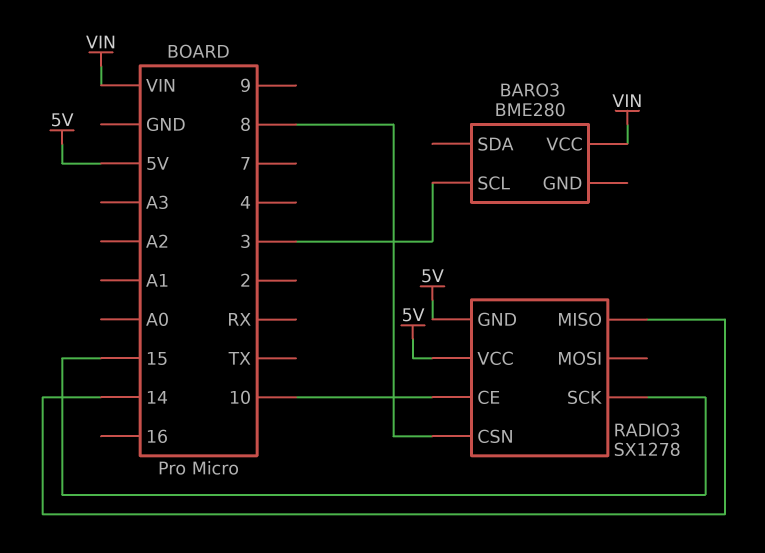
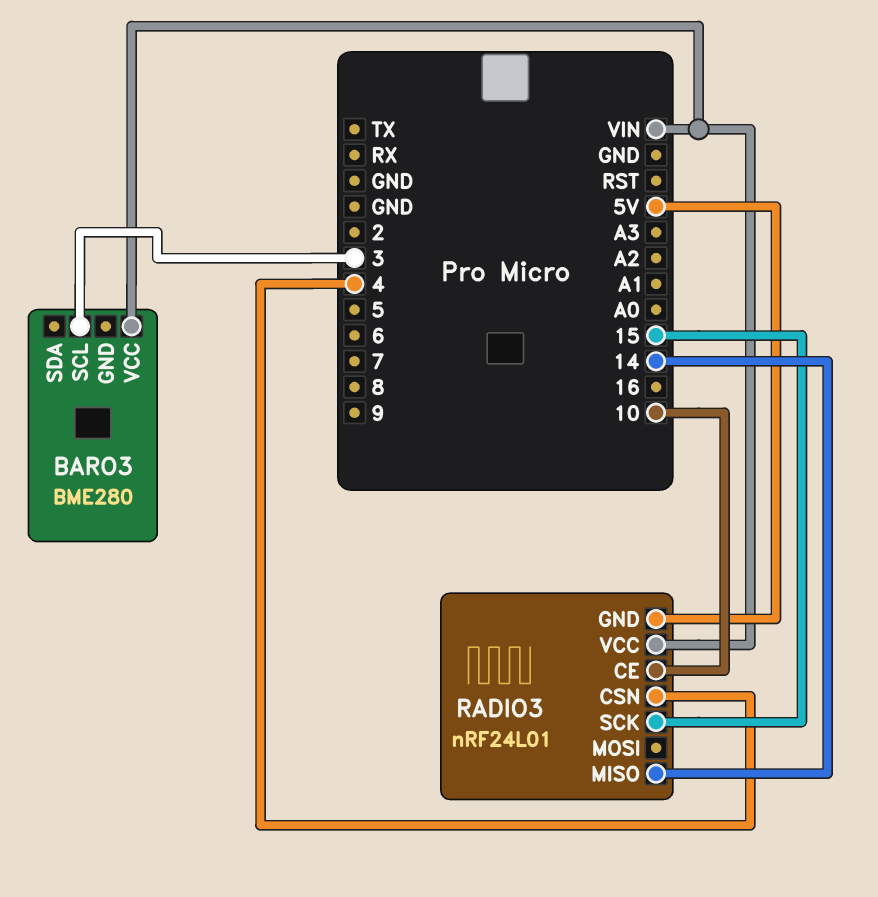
RADIO3: SX1278 -> nRF24L01
RADIO3 pin CSN: 8 -> 4
RADIO3 pin VCC: 5V -> VIN

